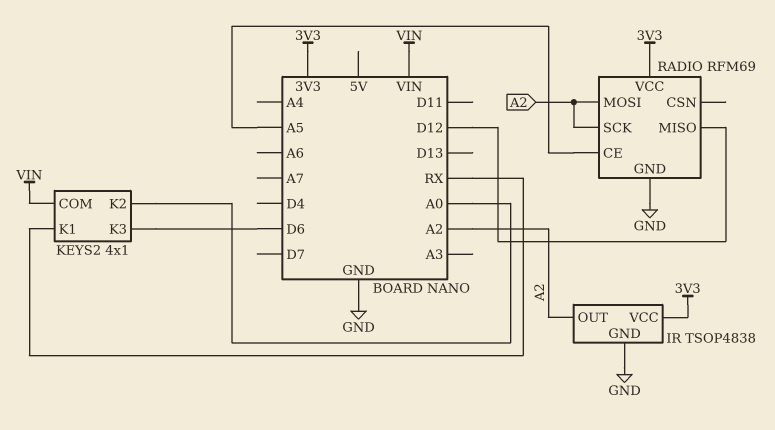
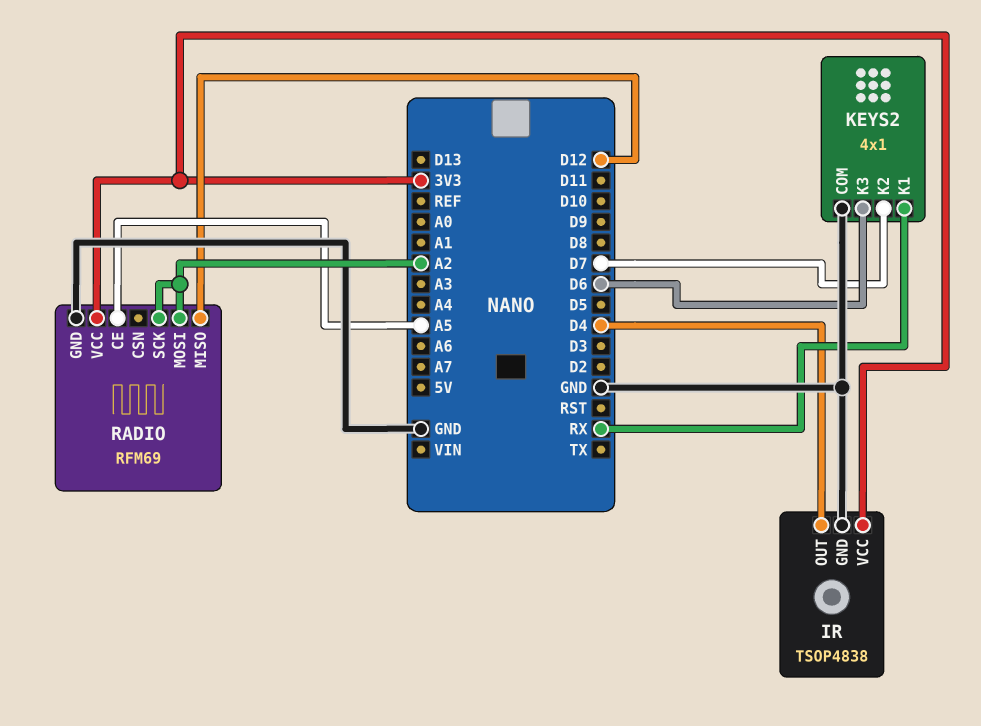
IR pin OUT: A2 -> D4
KEYS2 pin COM: VIN -> GND
KEYS2 pin K2: A0 -> D7

